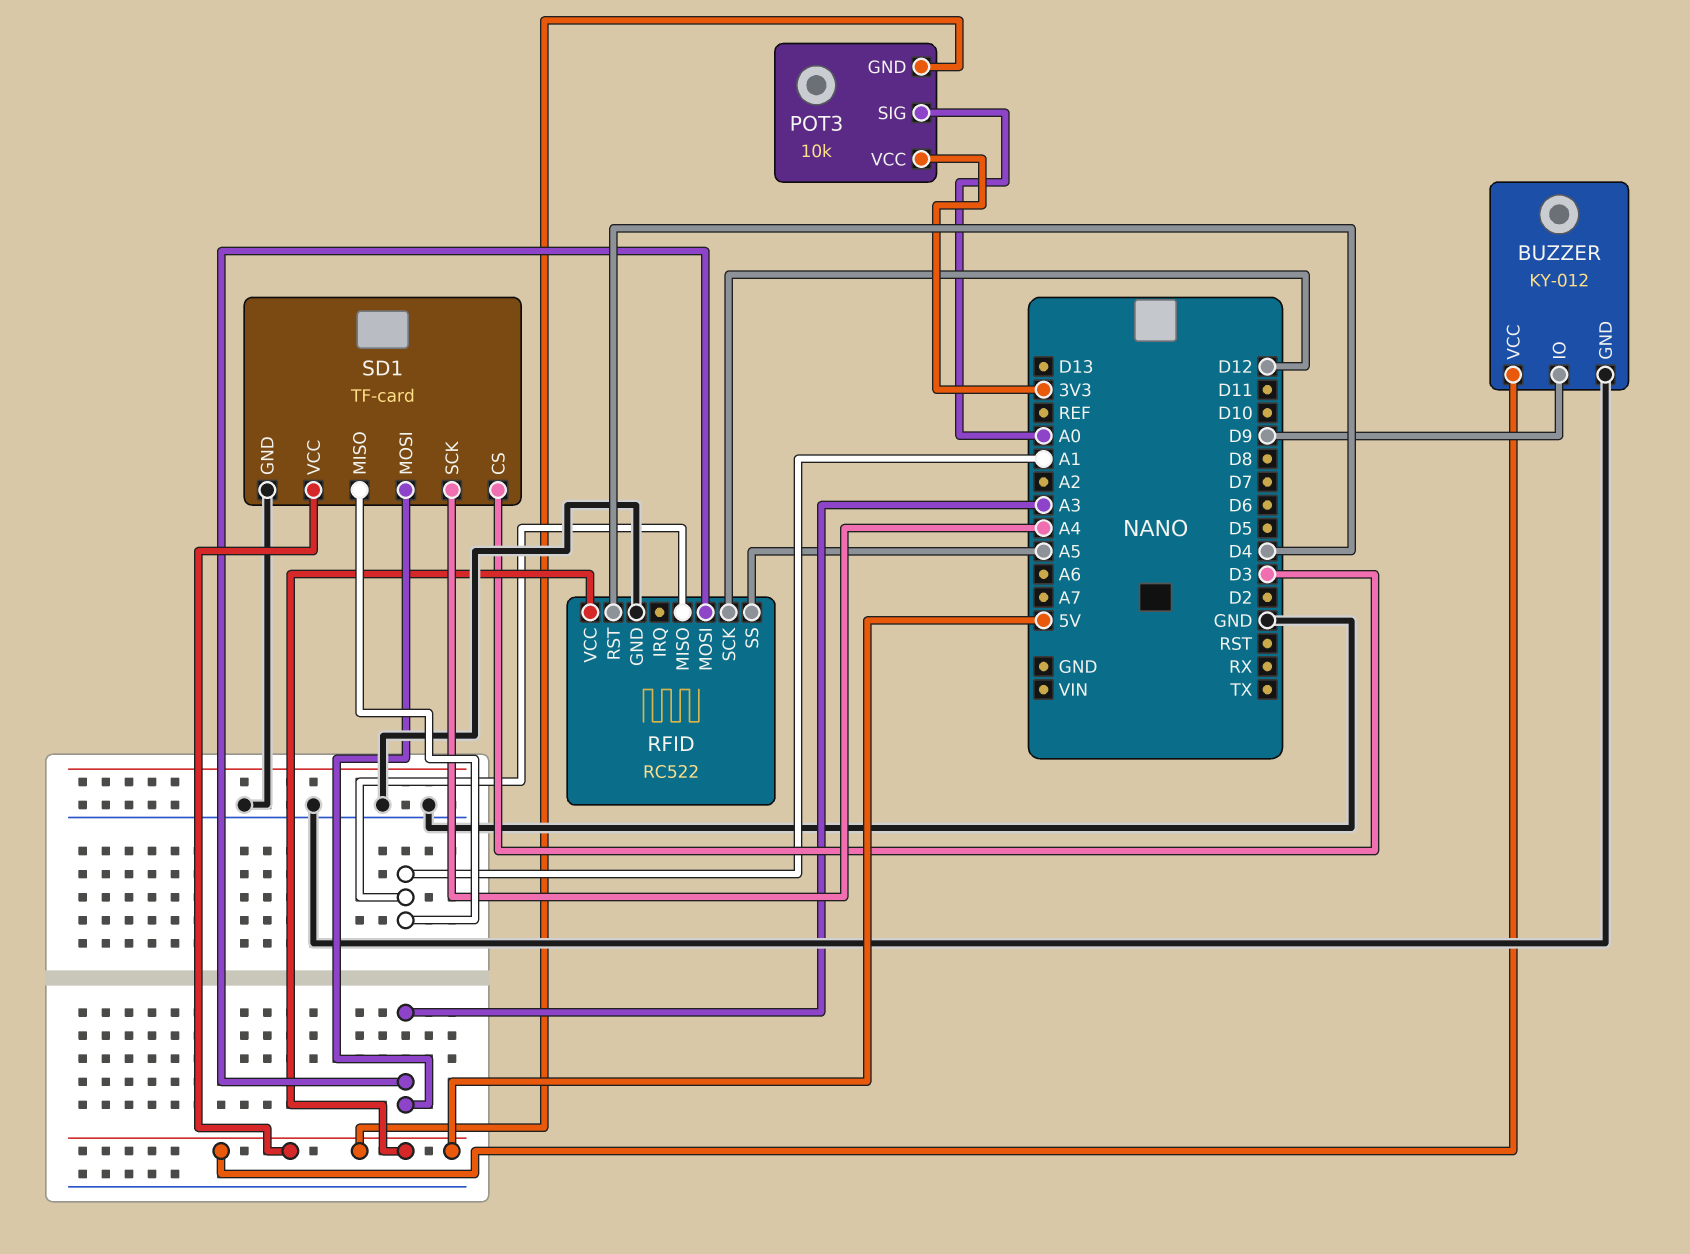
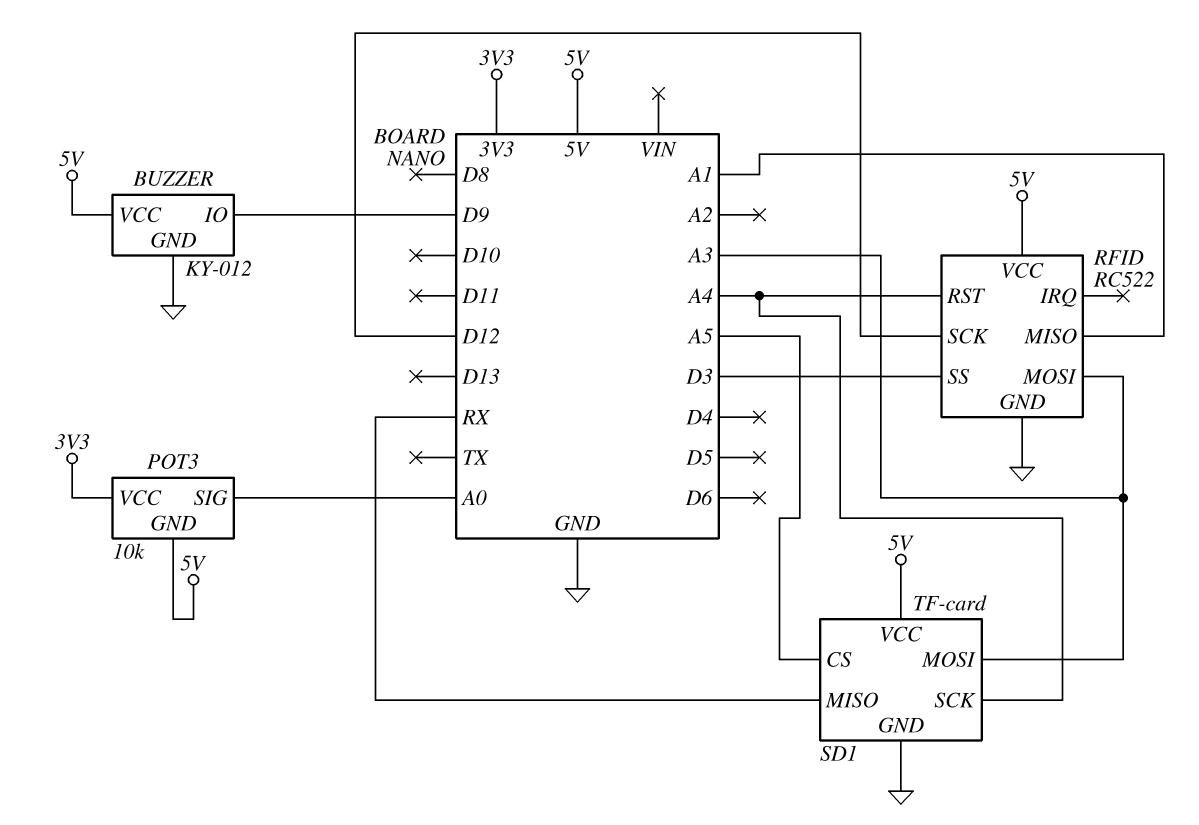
RFID pin RST: D4 -> A4
RFID pin SS: A5 -> D3
SD1 pin CS: D3 -> A5
SD1 pin MISO: A1 -> RX

